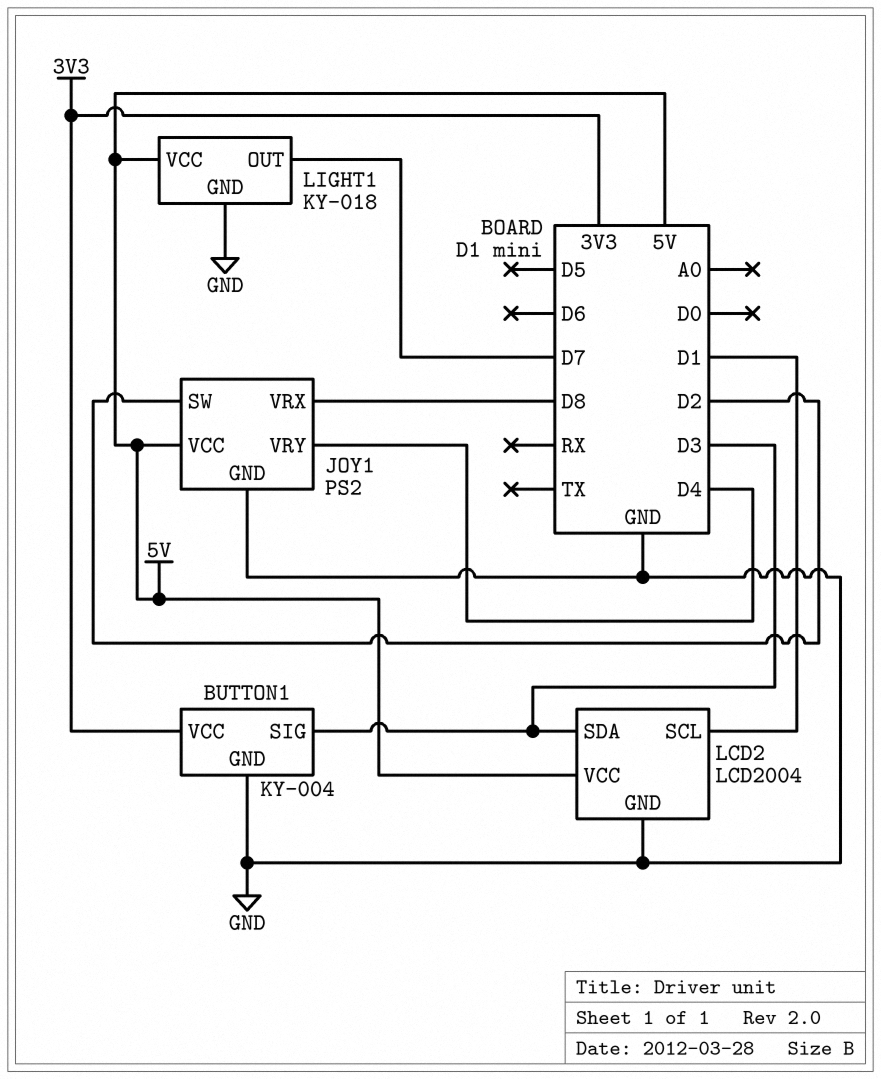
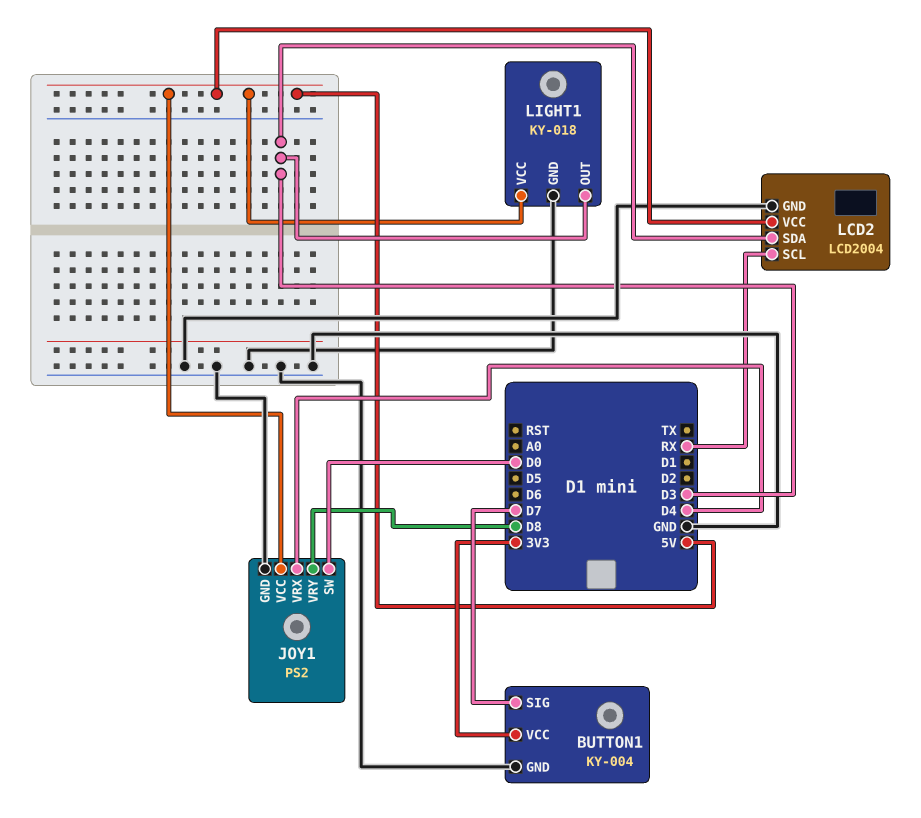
BUTTON1 pin SIG: D3 -> D7
JOY1 pin SW: D2 -> D0
JOY1 pin VRX: D8 -> D4
JOY1 pin VRY: D4 -> D8
LCD2 pin SCL: D1 -> RX
LIGHT1 pin OUT: D7 -> D3

